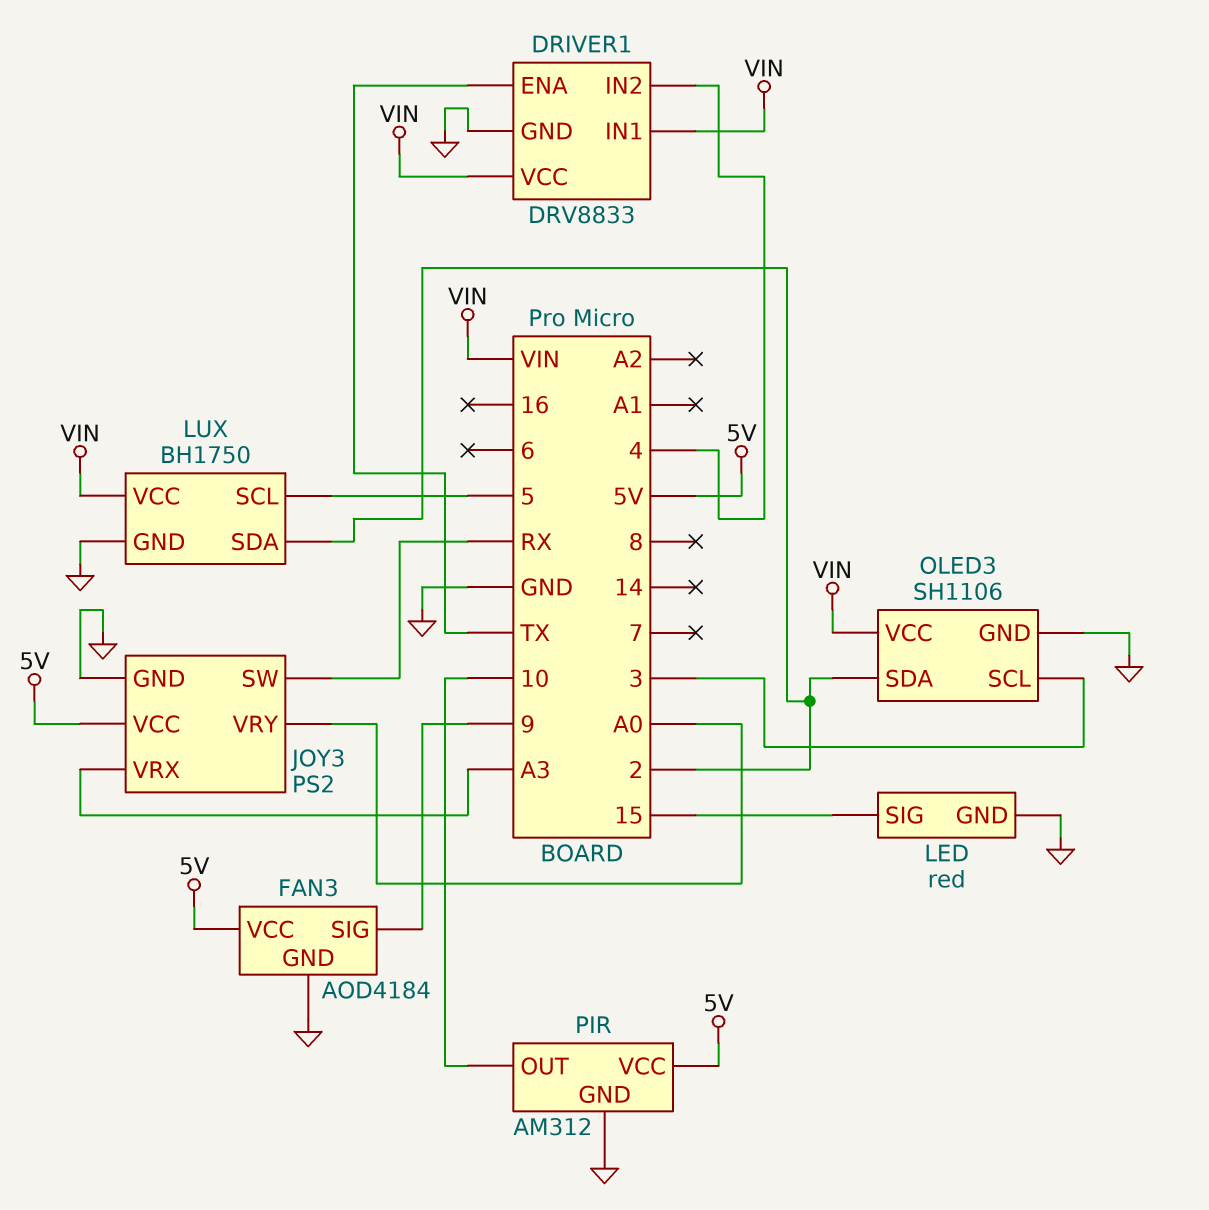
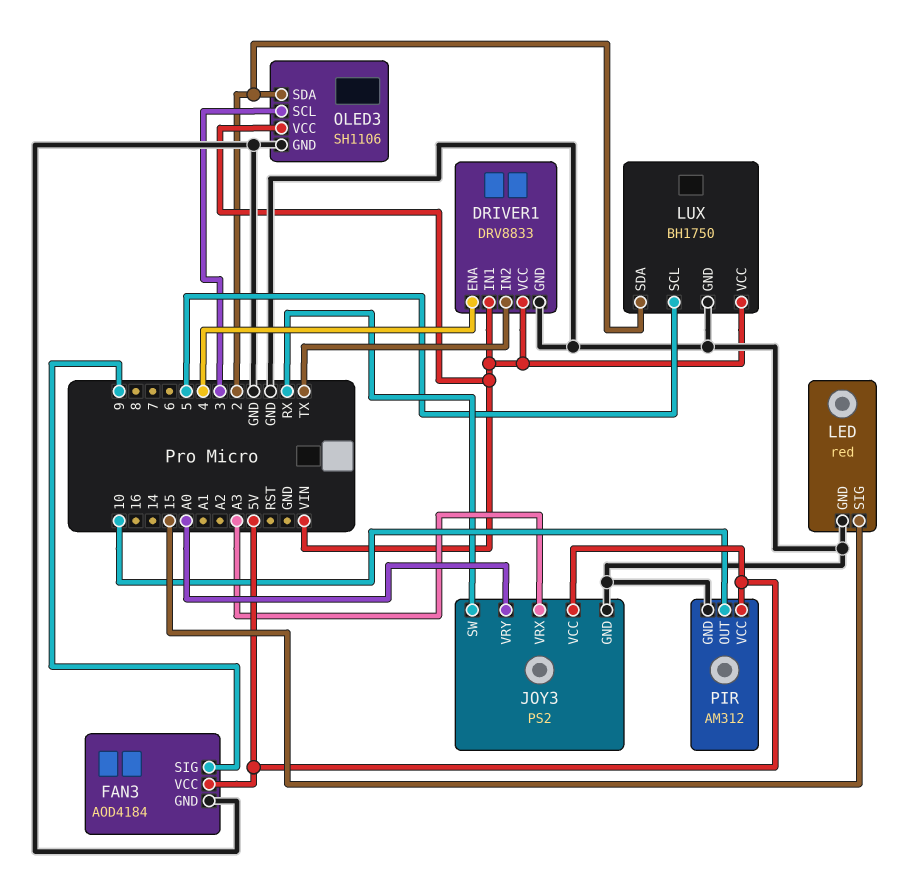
DRIVER1 pin ENA: TX -> 4
DRIVER1 pin IN2: 4 -> TX

